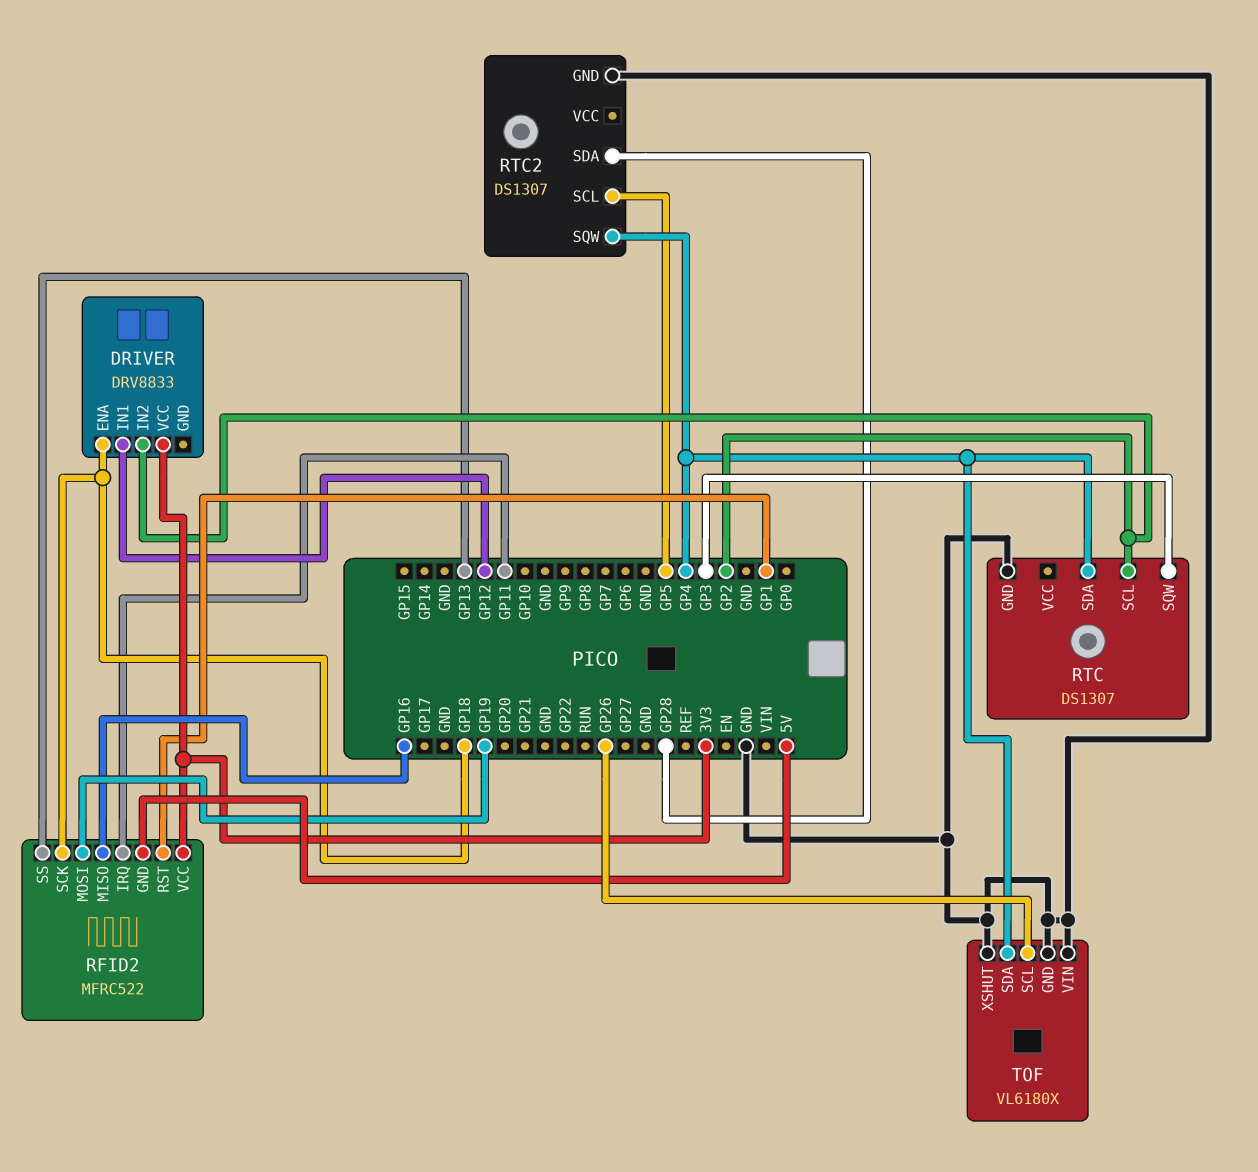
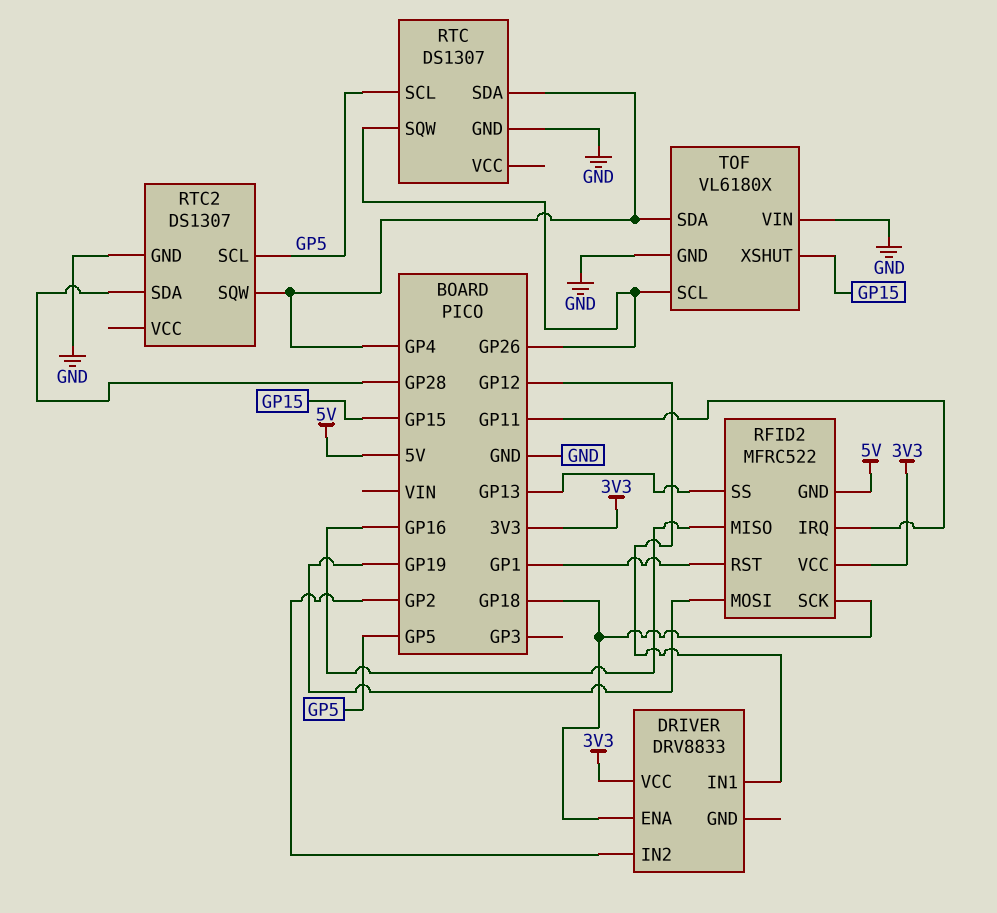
RTC pin SCL: GP2 -> GP5
RTC pin SQW: GP3 -> GP26
TOF pin XSHUT: GND -> GP15

